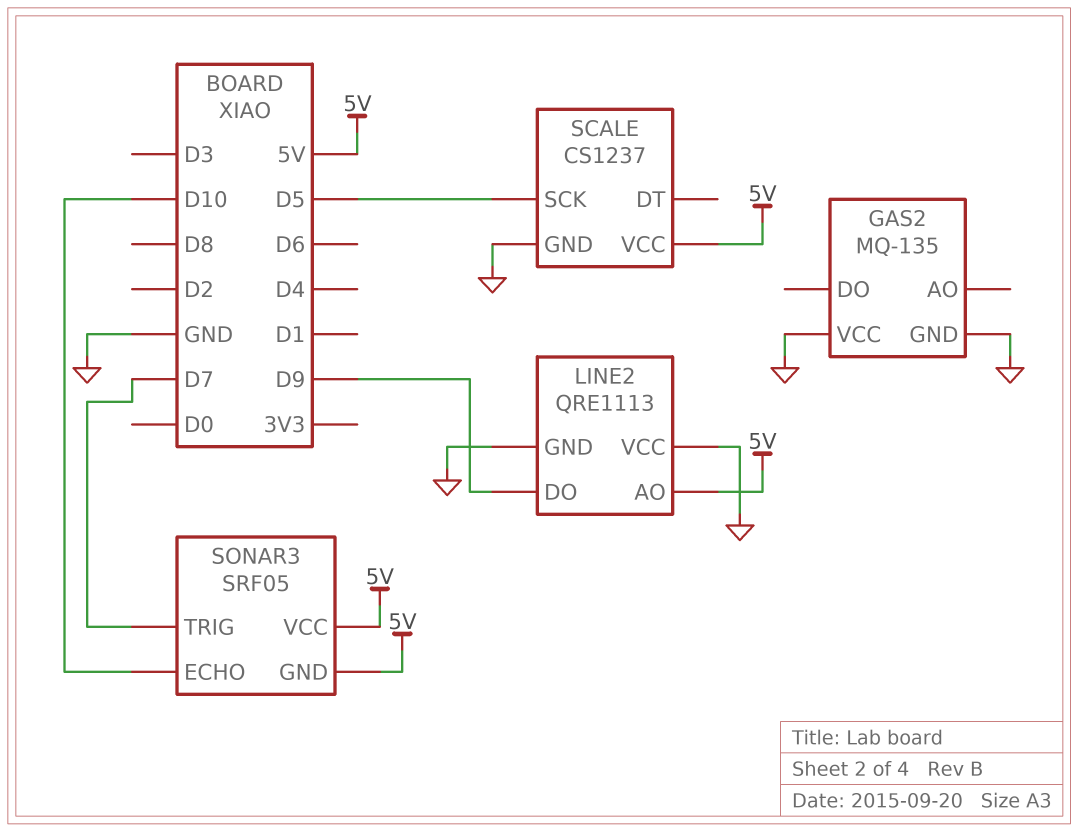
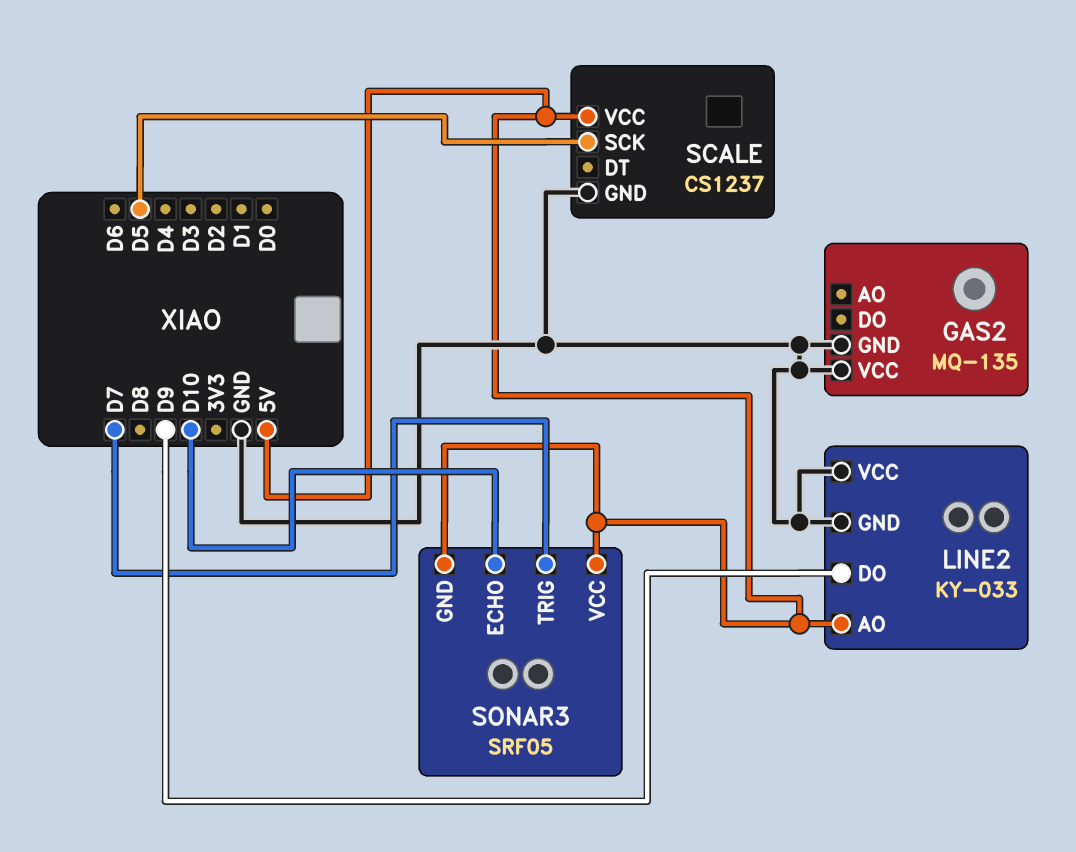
LINE2: QRE1113 -> KY-033

